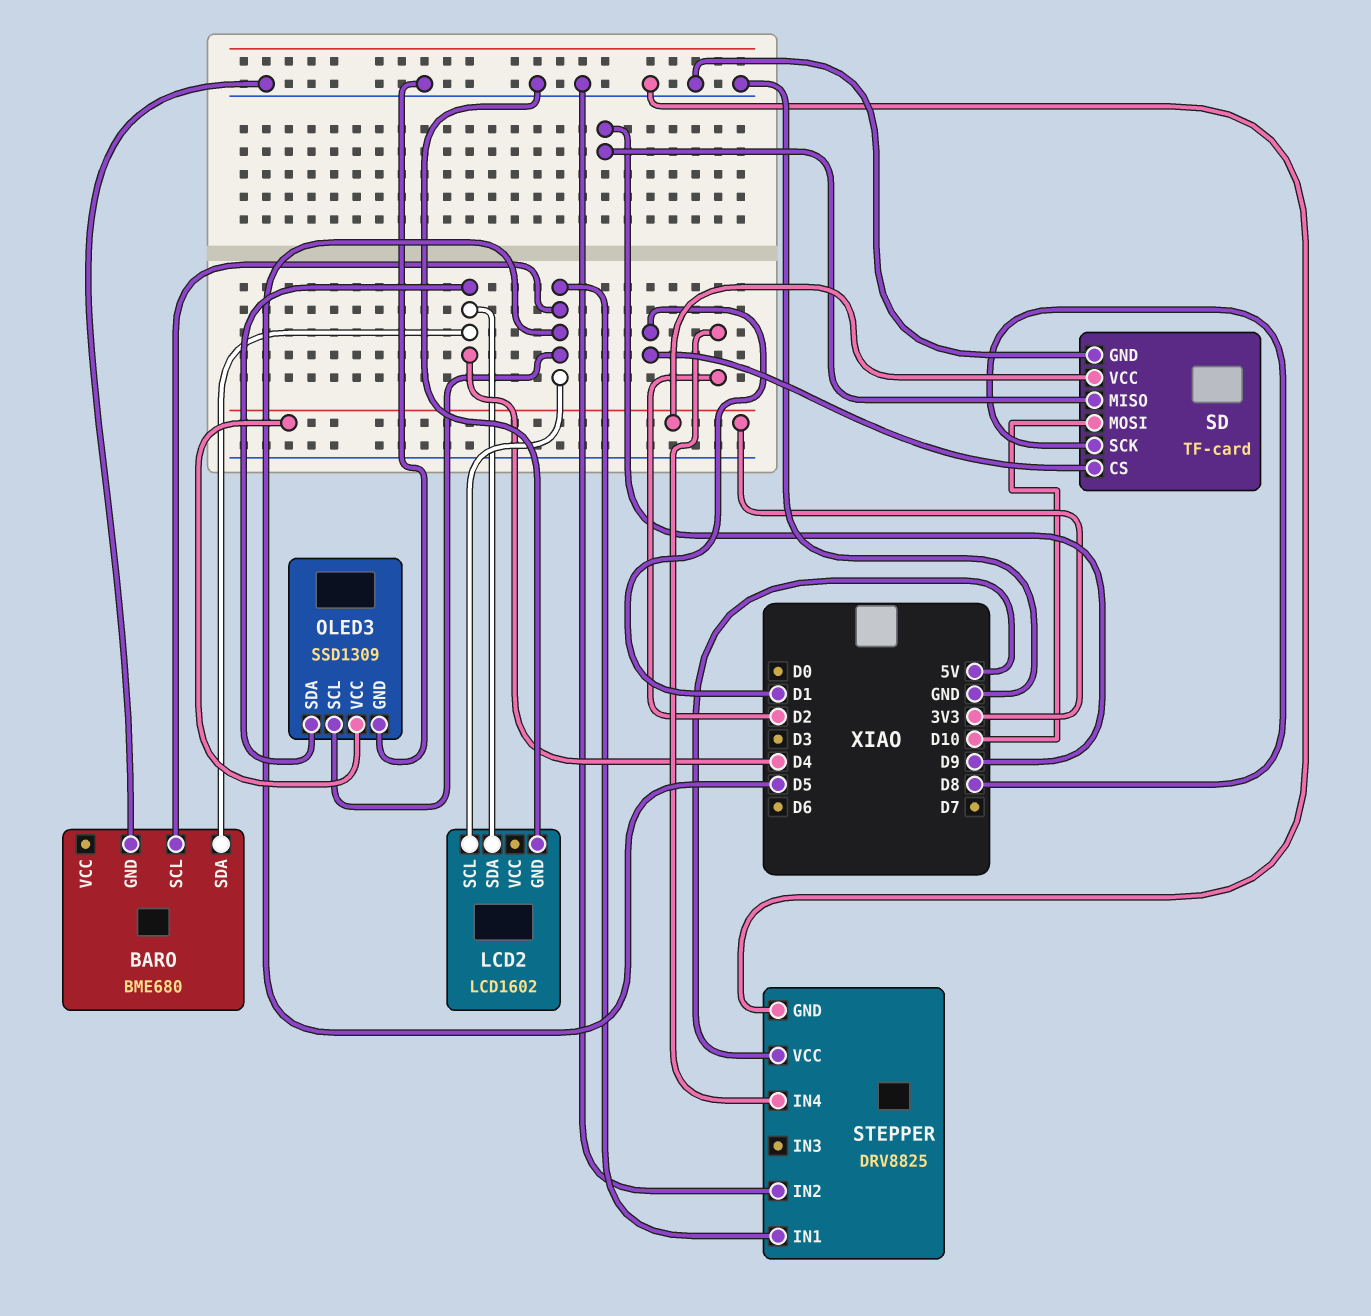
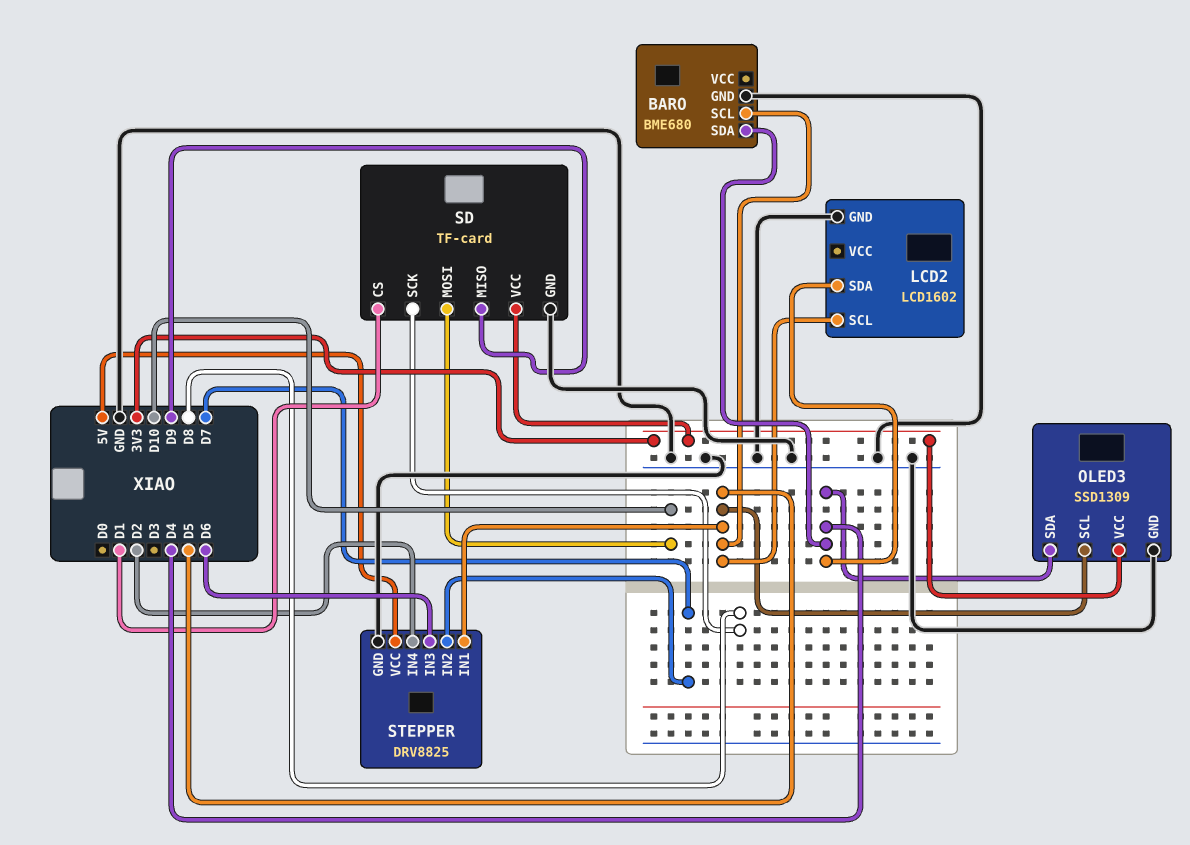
STEPPER pin IN2: GND -> D7
STEPPER pin IN3: none -> D6

